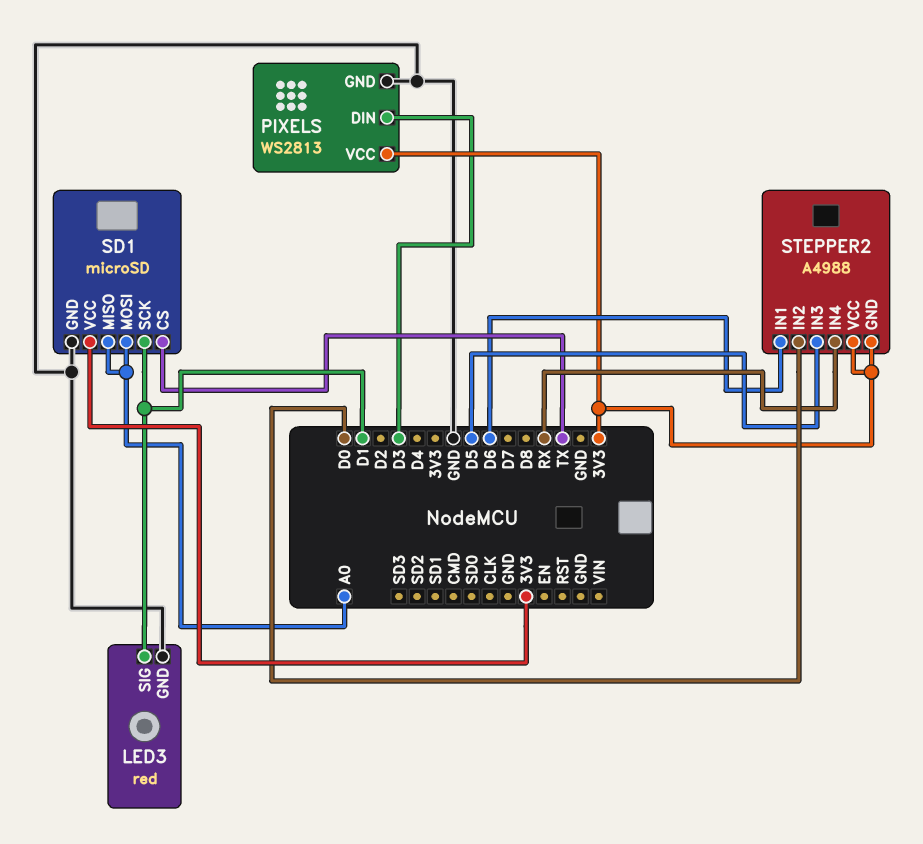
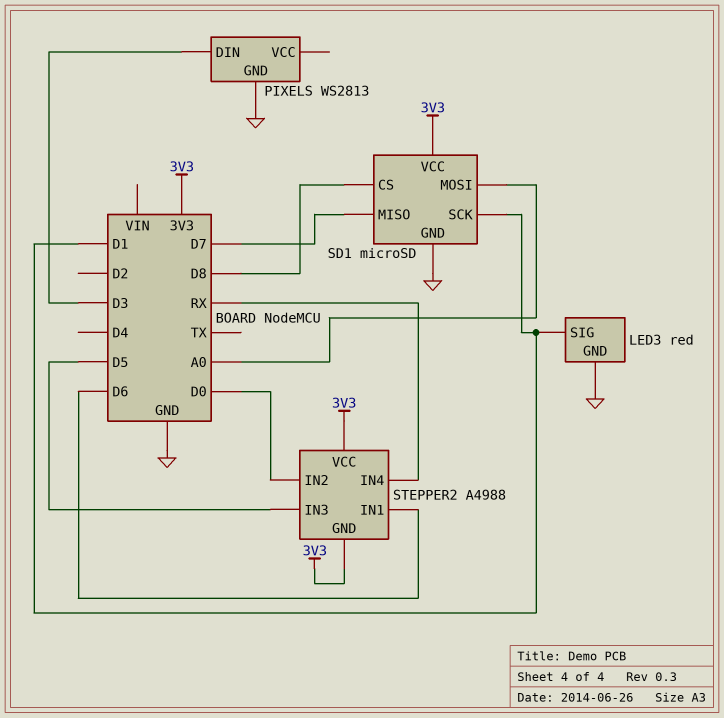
PIXELS pin VCC: 3V3 -> none
SD1 pin CS: TX -> D8
SD1 pin MISO: A0 -> D7

